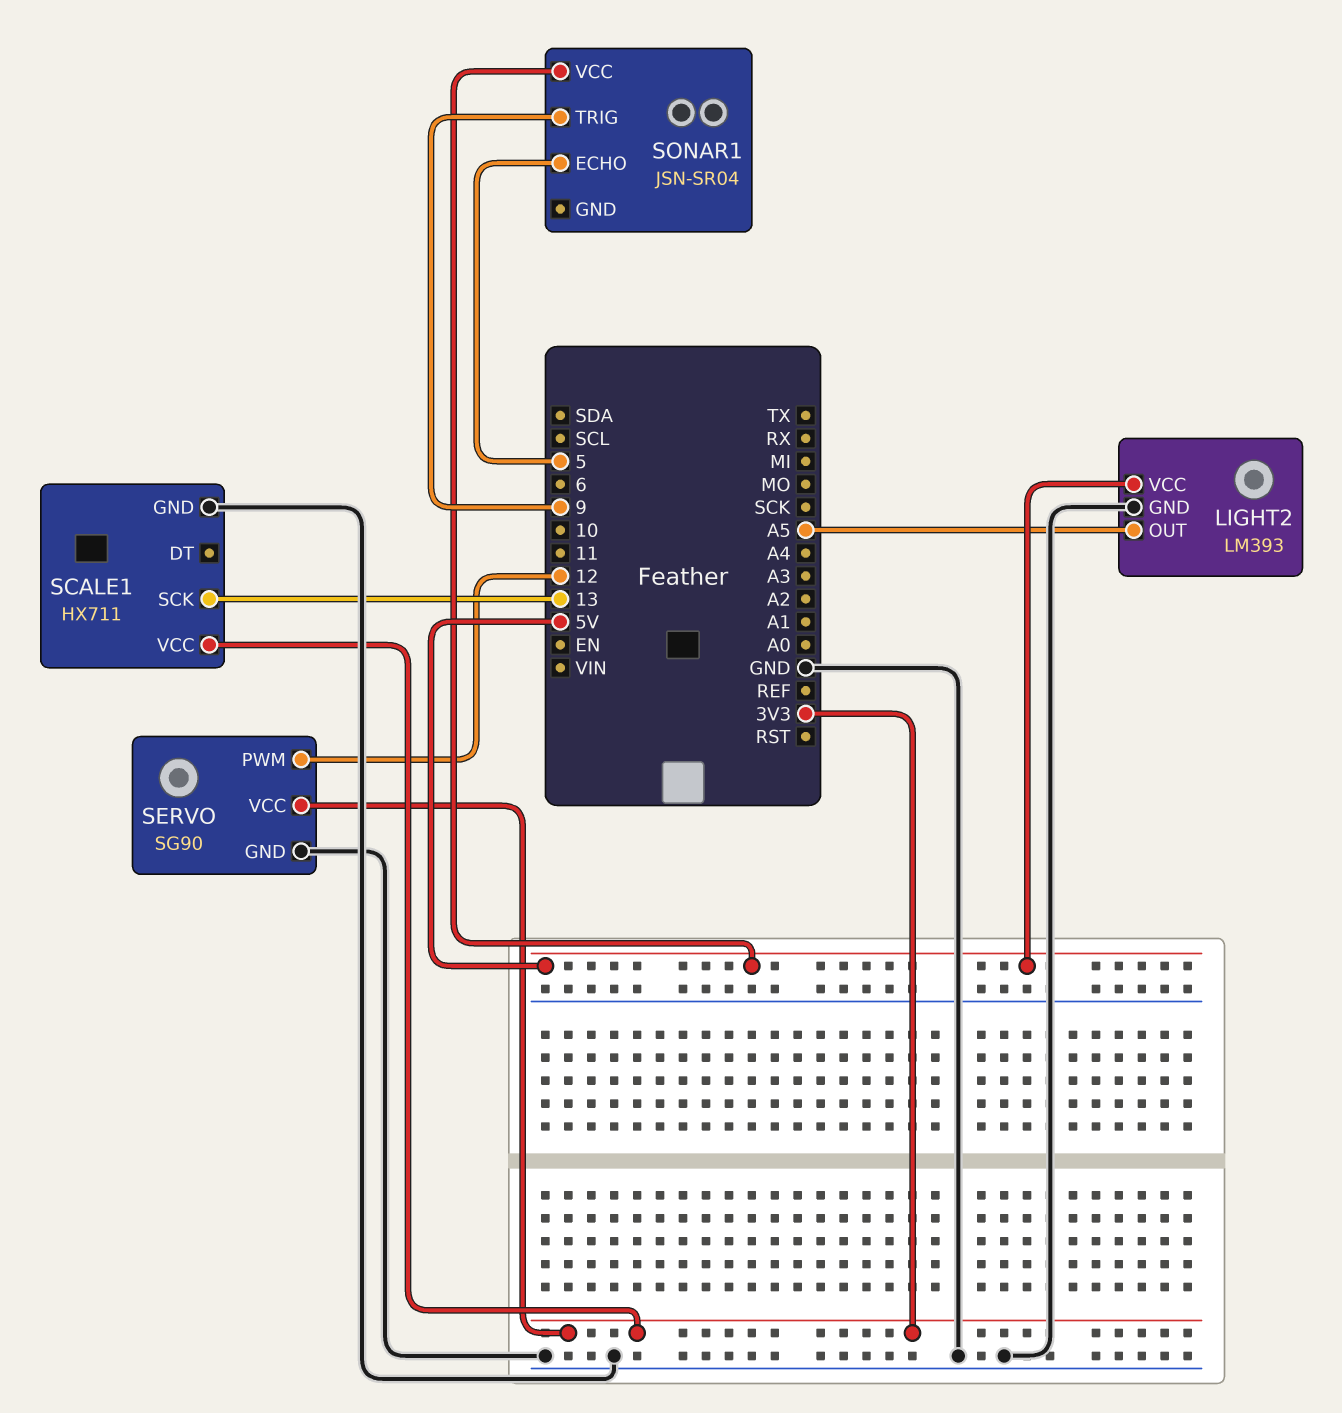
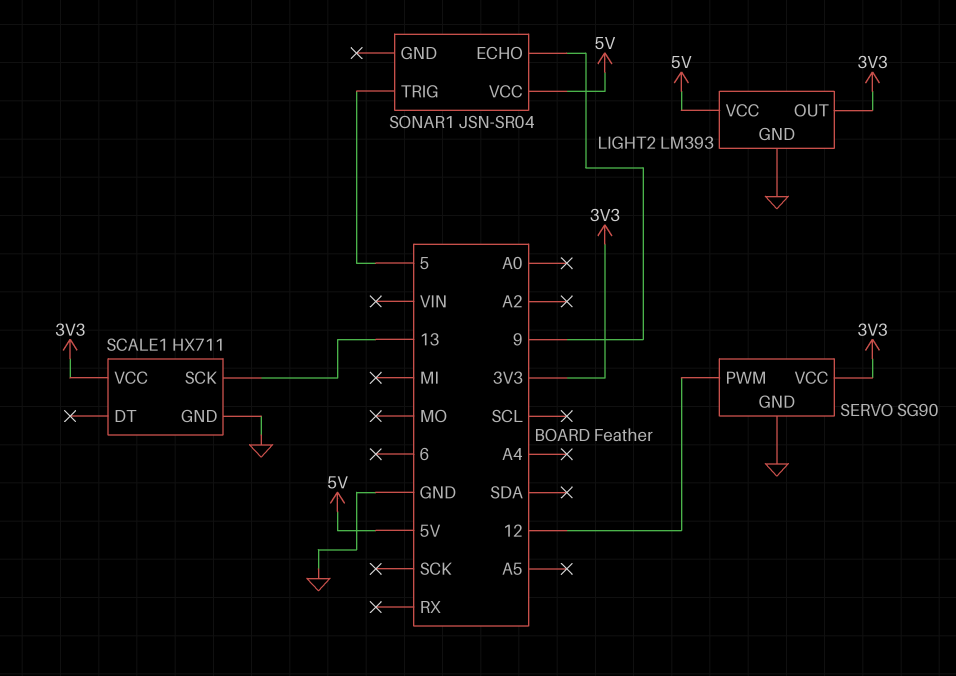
LIGHT2 pin OUT: A5 -> 3V3
SONAR1 pin ECHO: 5 -> 9
SONAR1 pin TRIG: 9 -> 5

